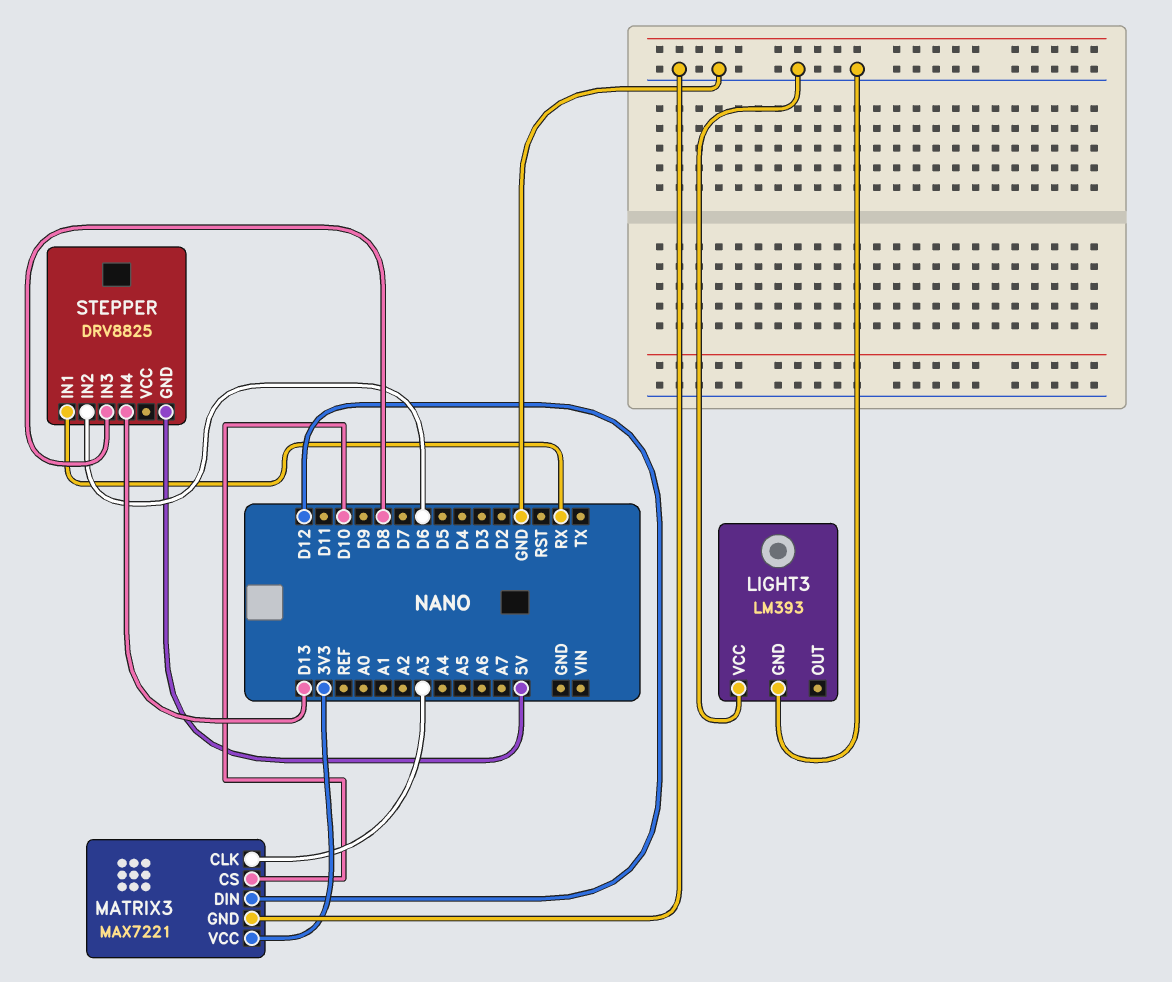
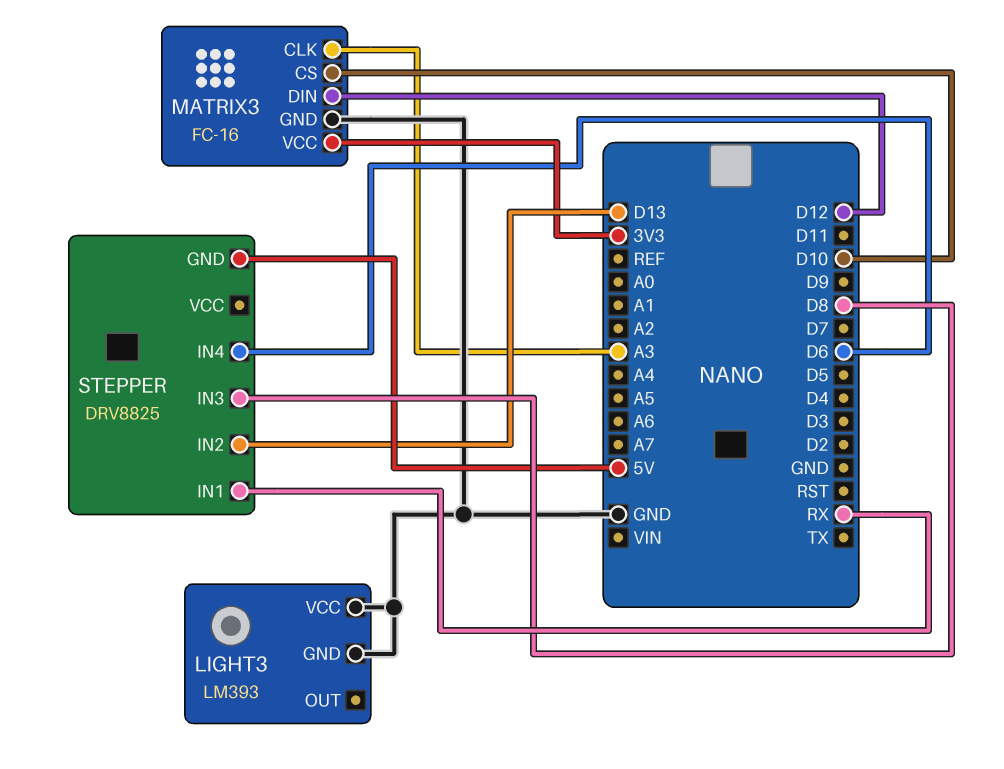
MATRIX3: MAX7221 -> FC-16
STEPPER pin IN2: D6 -> D13
STEPPER pin IN4: D13 -> D6

